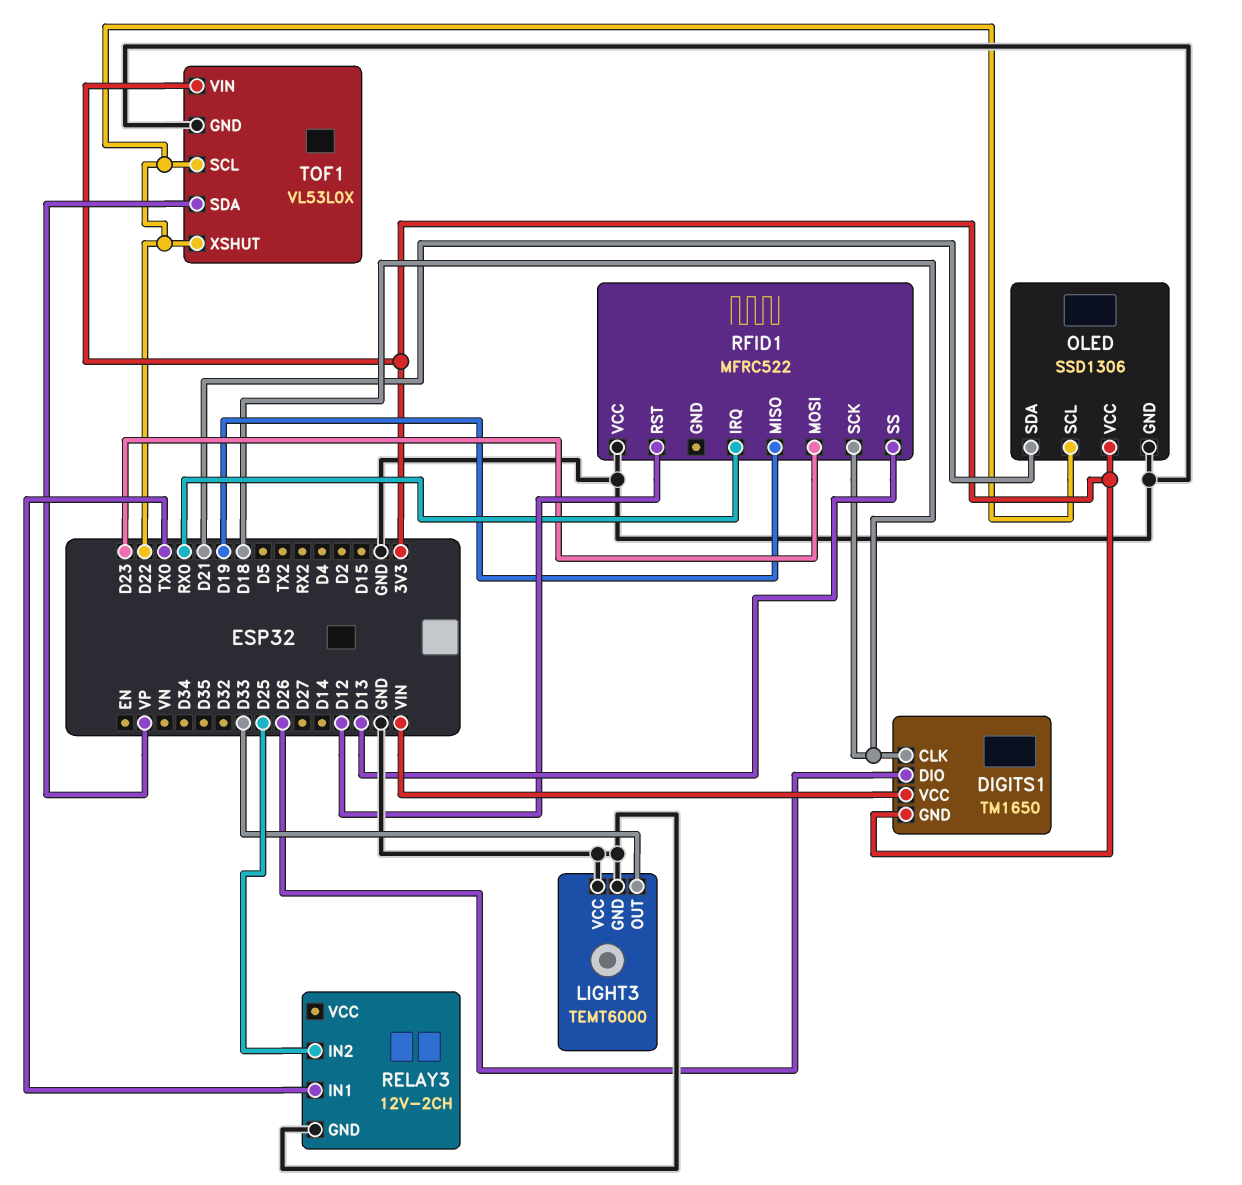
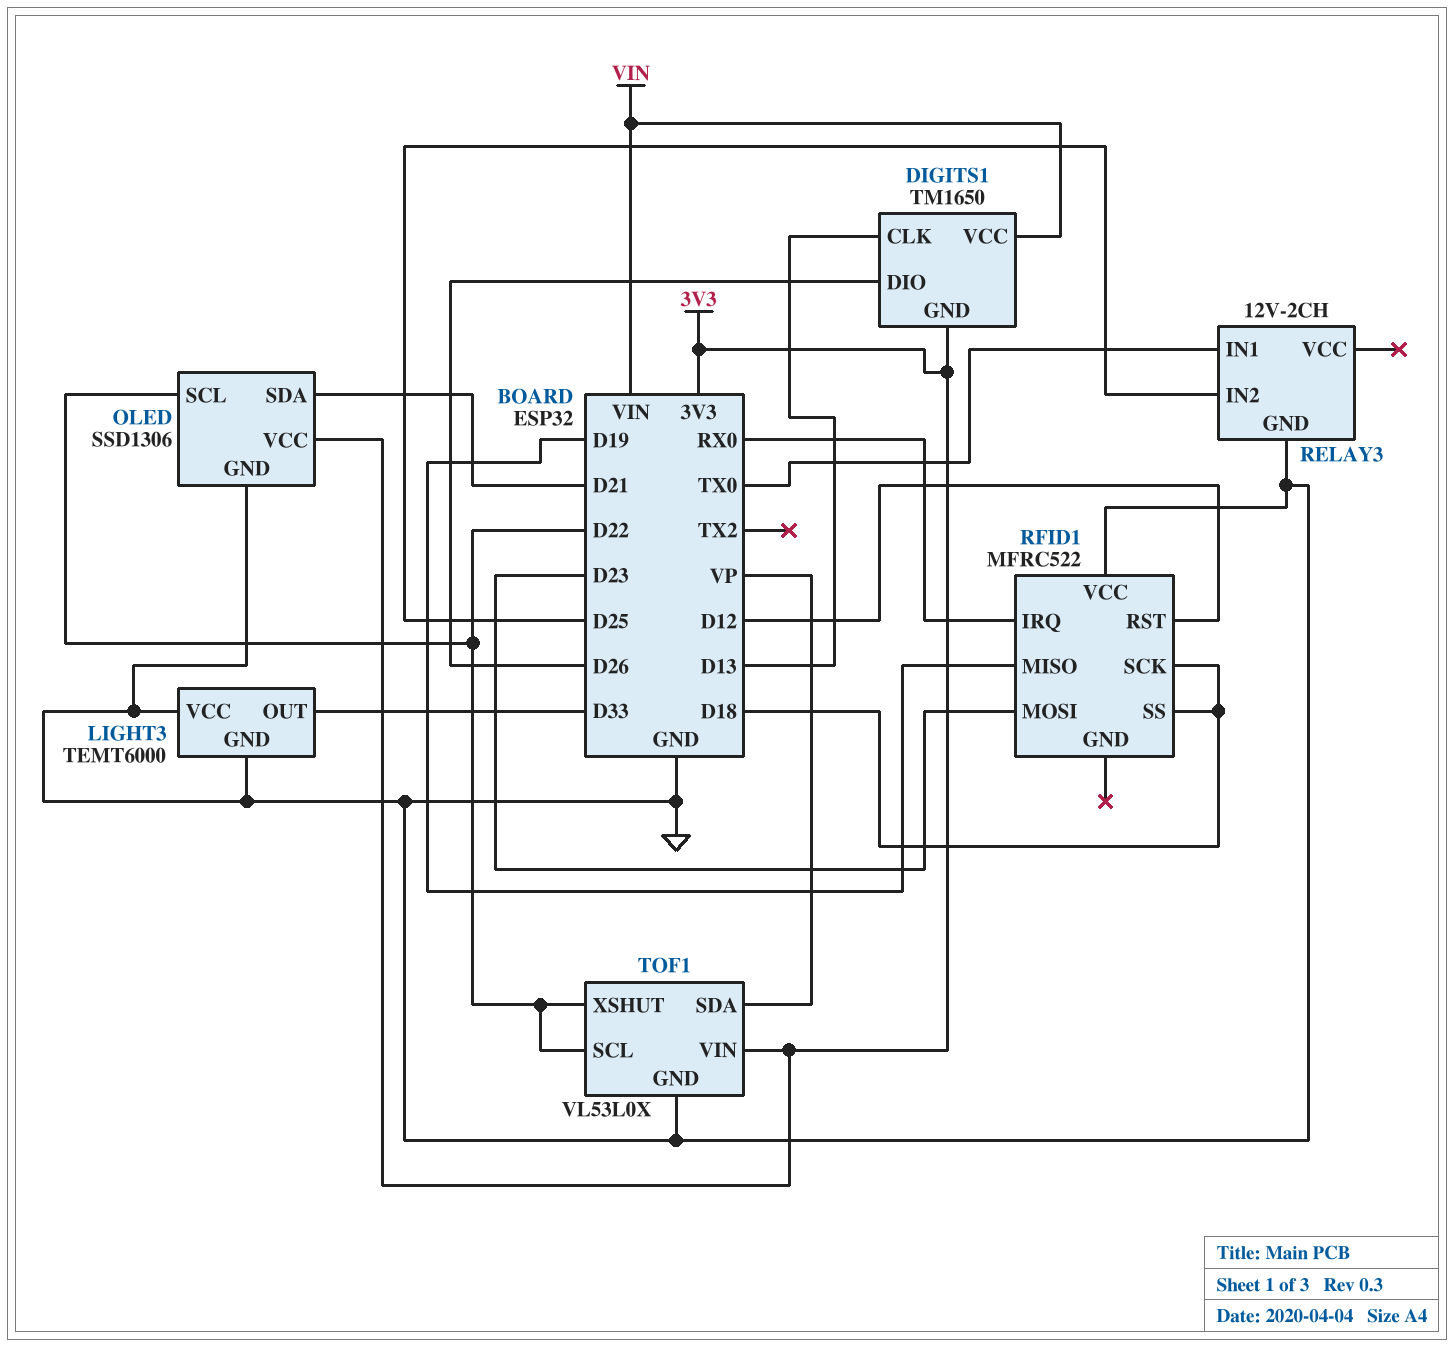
DIGITS1 pin CLK: D18 -> D13
RFID1 pin SS: D13 -> D18

